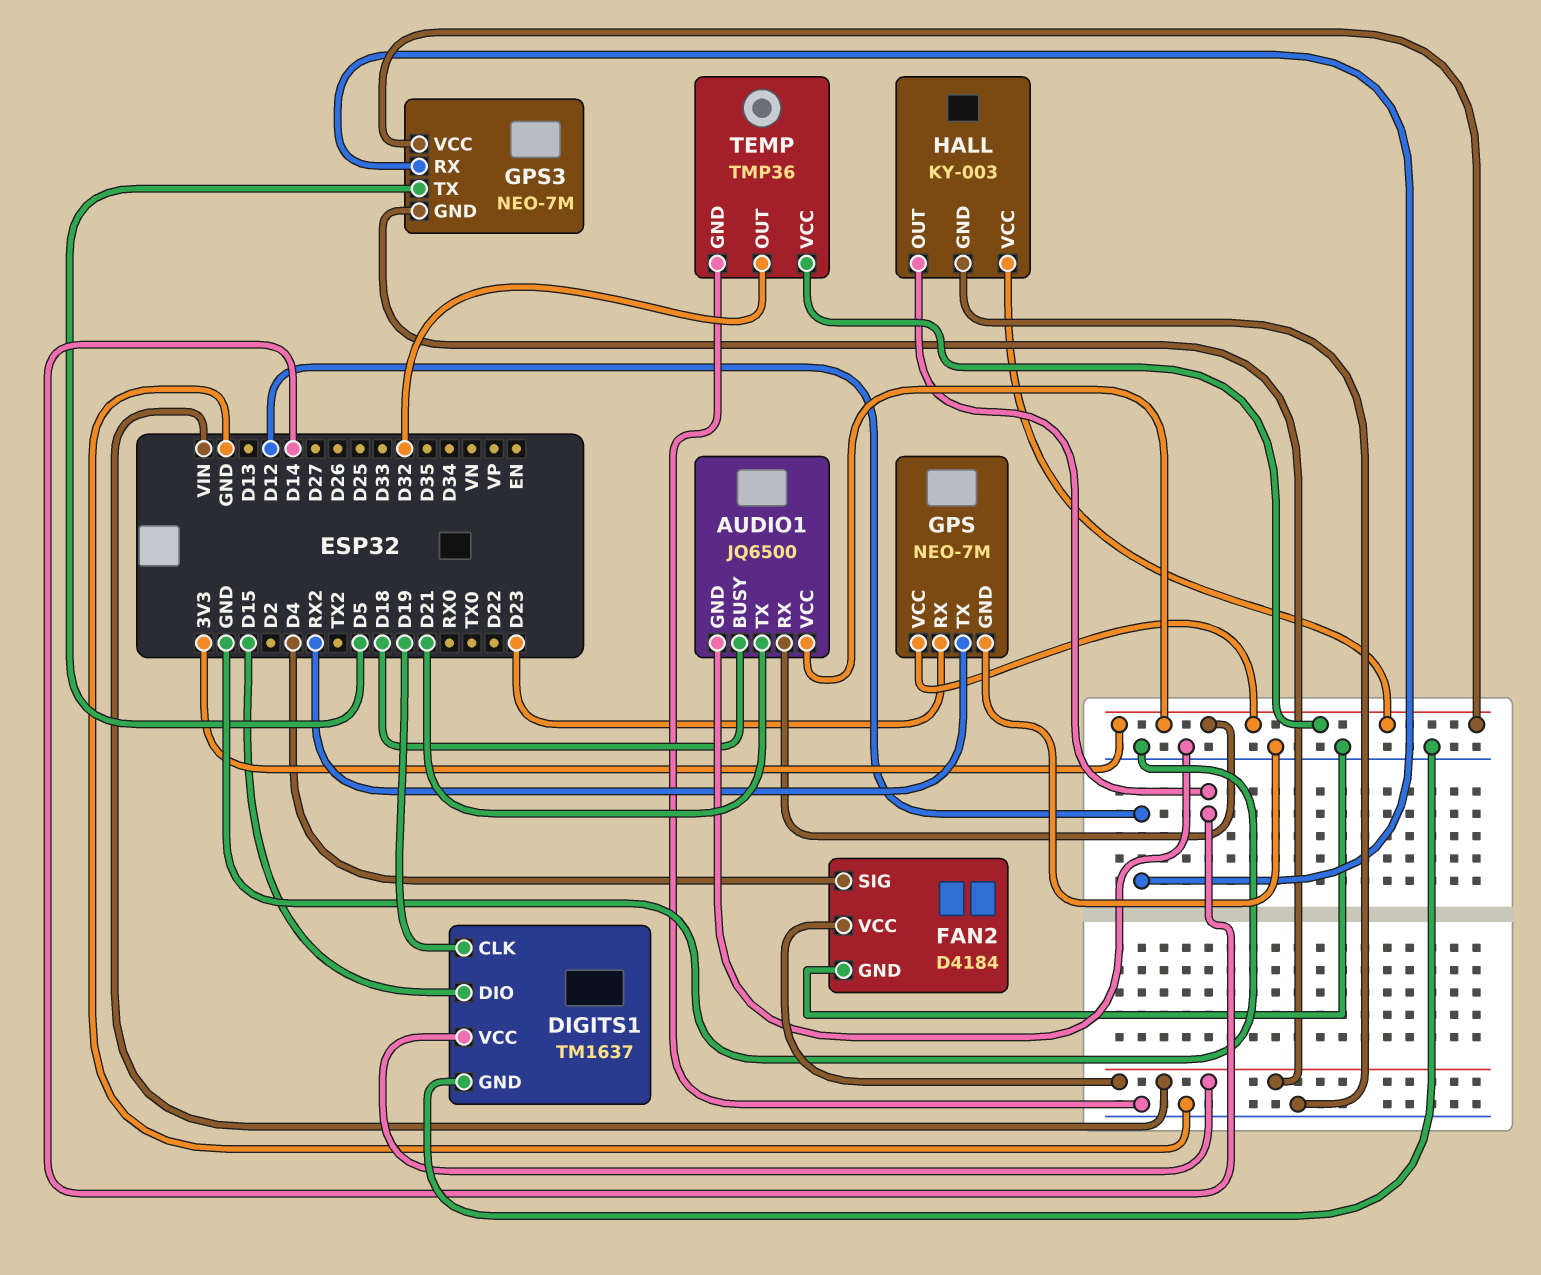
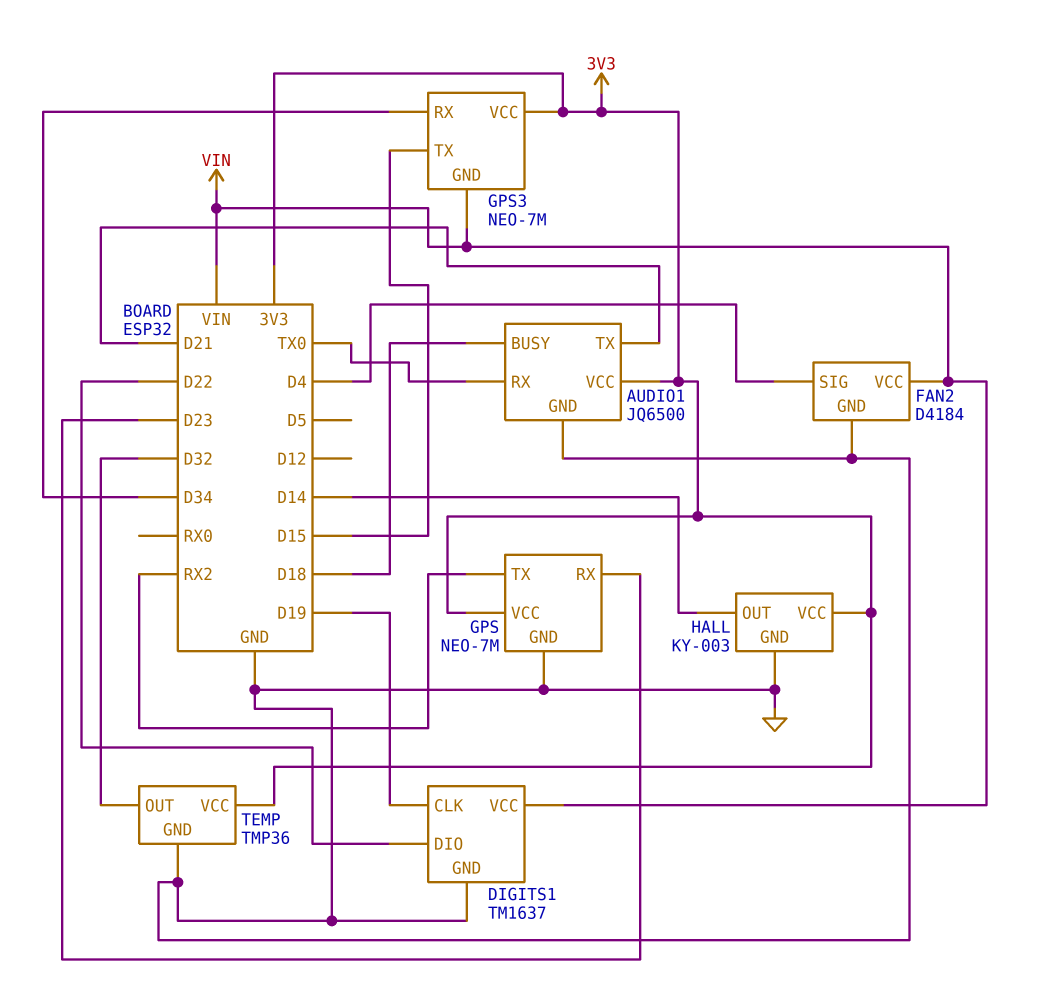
AUDIO1 pin RX: 3V3 -> TX0
DIGITS1 pin DIO: D15 -> D22
GPS3 pin RX: D12 -> D34
GPS3 pin TX: D5 -> D15

